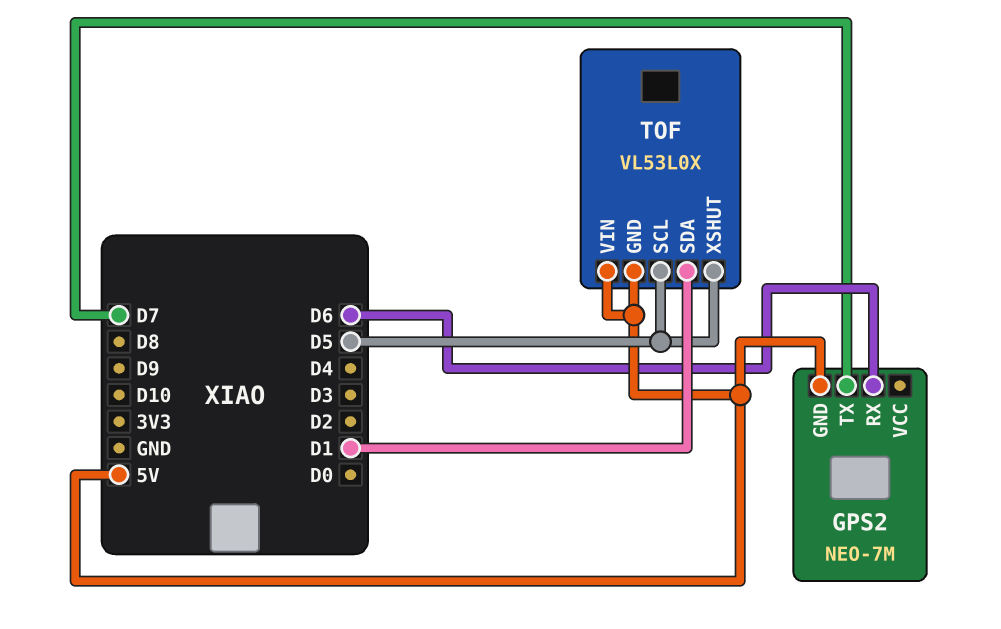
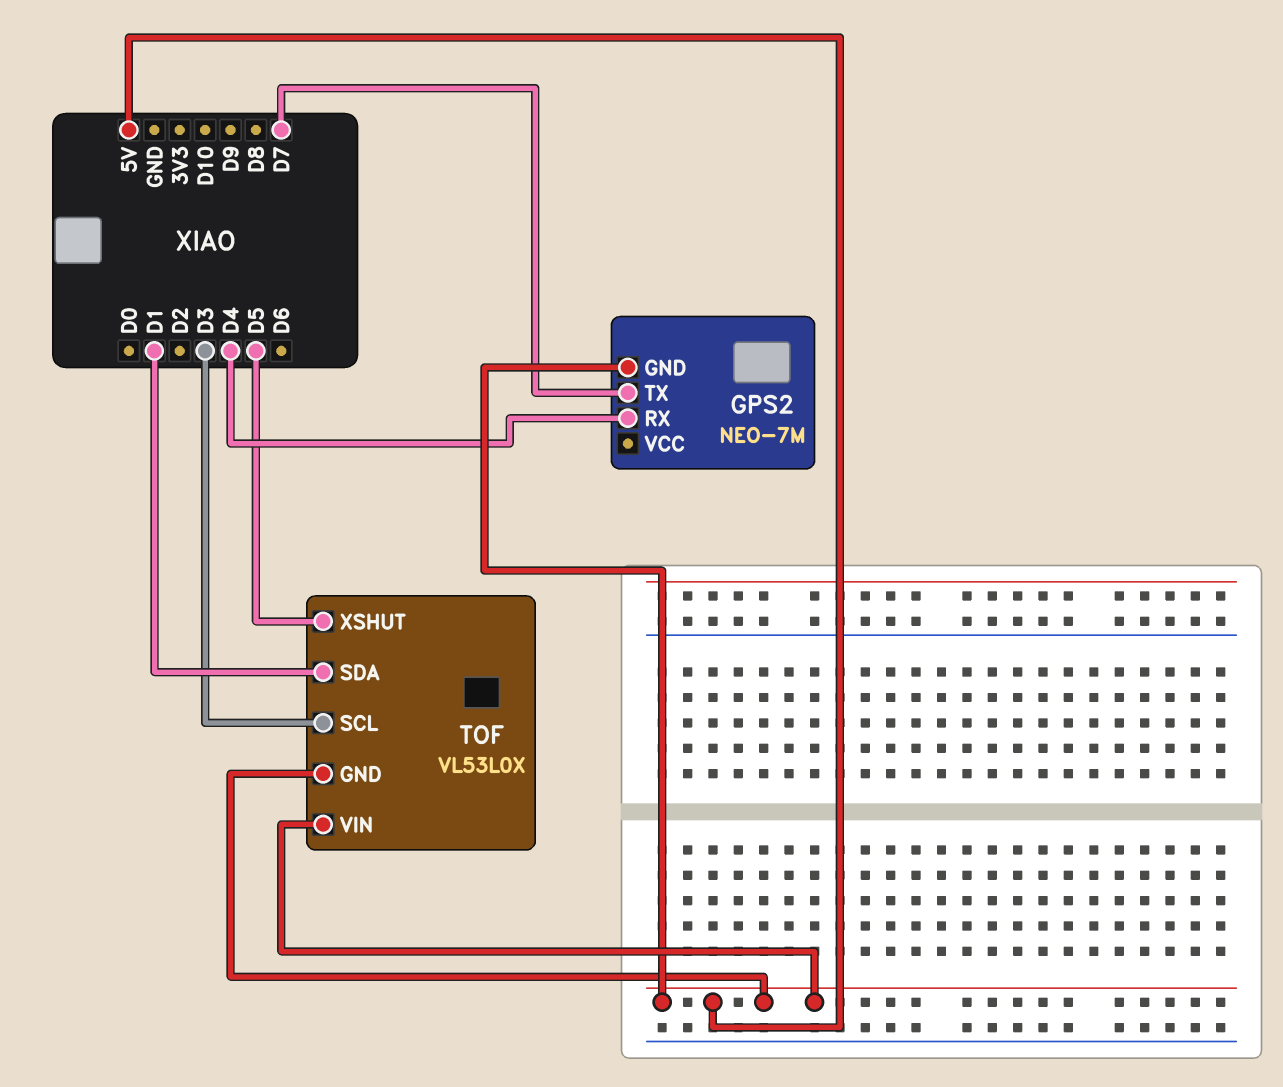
GPS2 pin RX: D6 -> D4
TOF pin SCL: D5 -> D3

